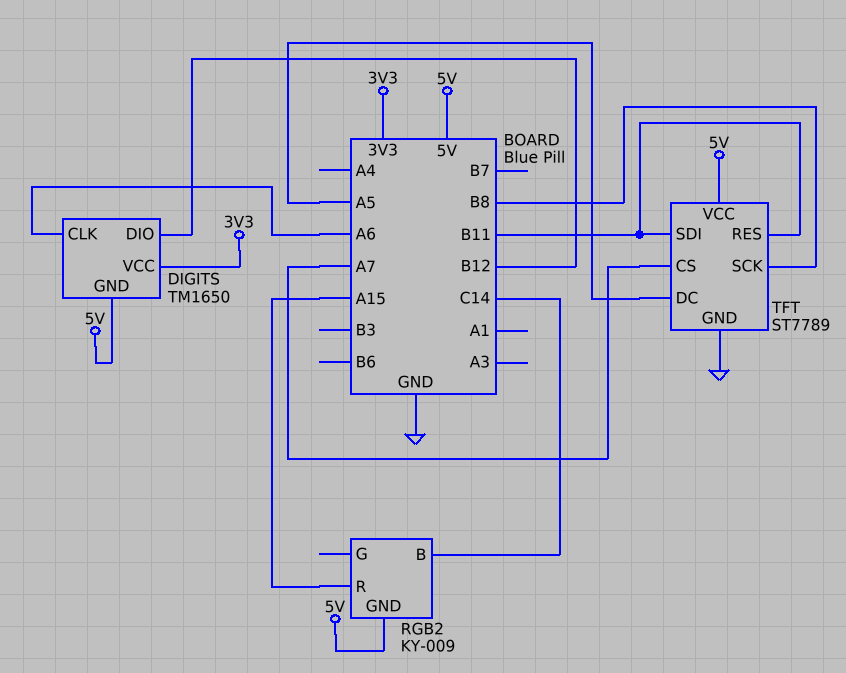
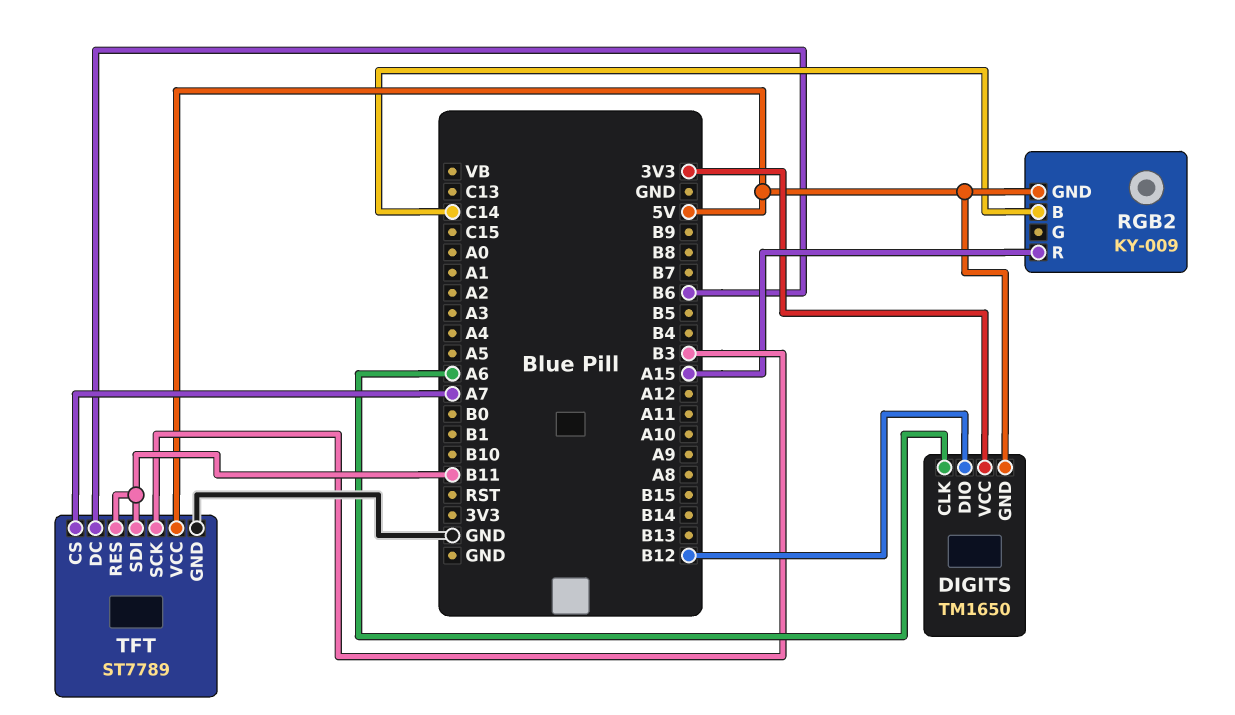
TFT pin DC: A5 -> B6
TFT pin SCK: B8 -> B3

